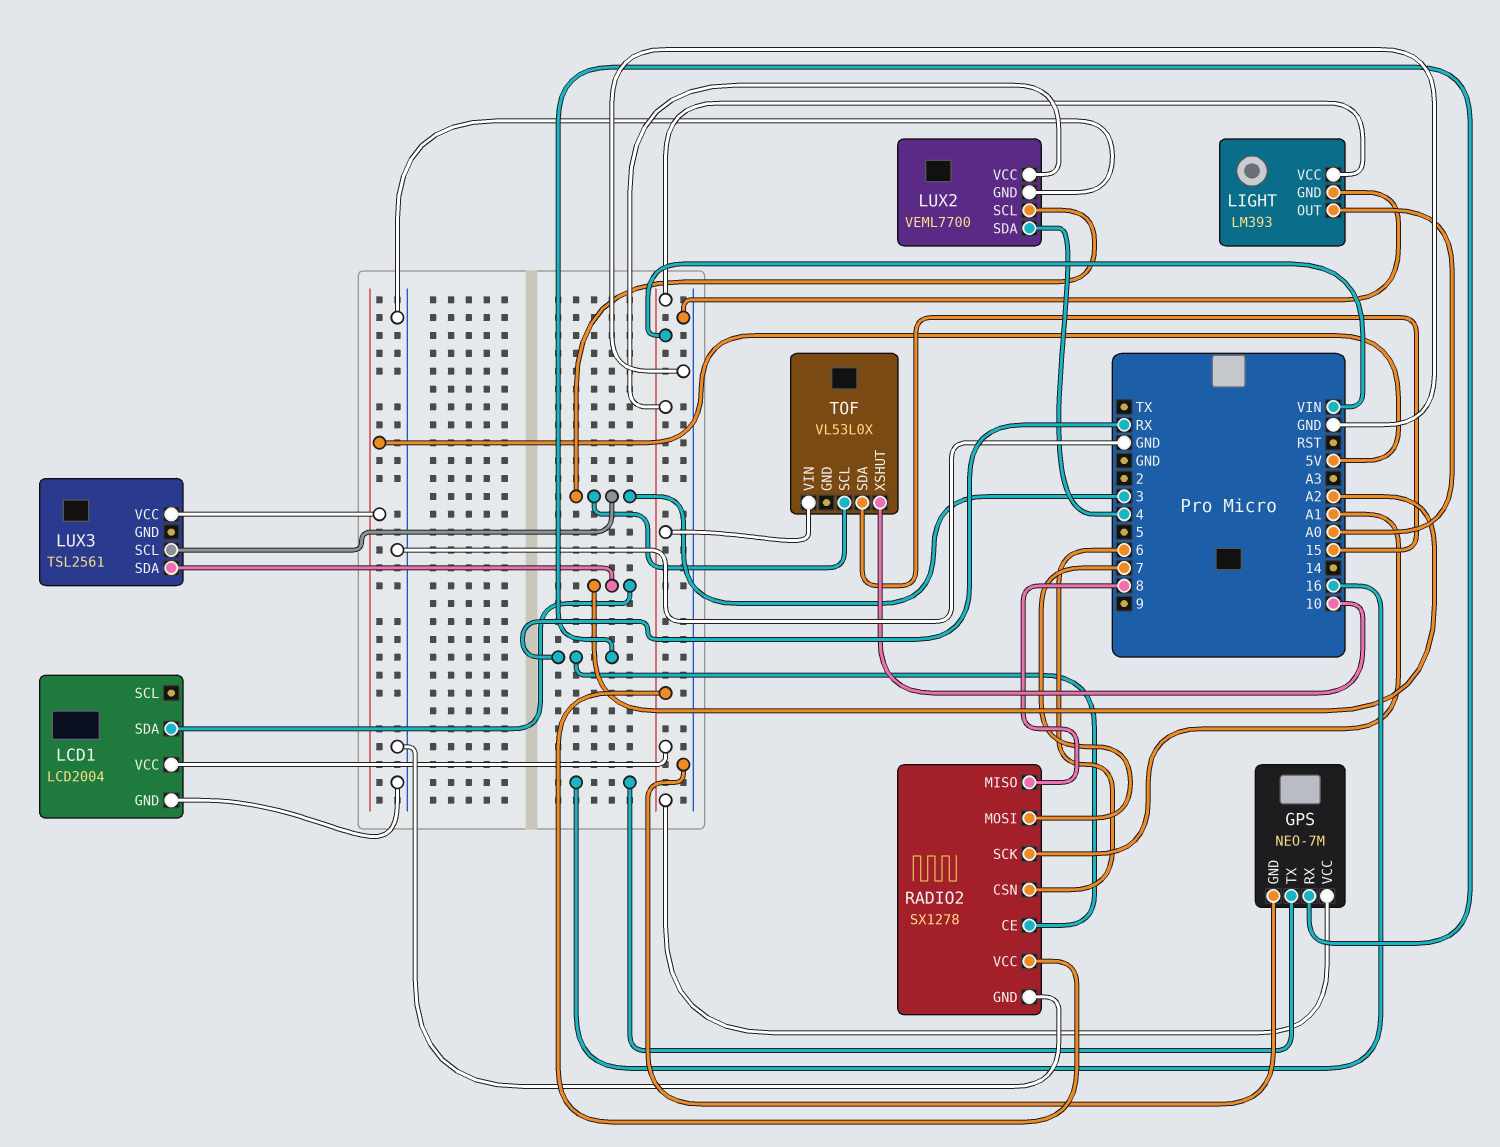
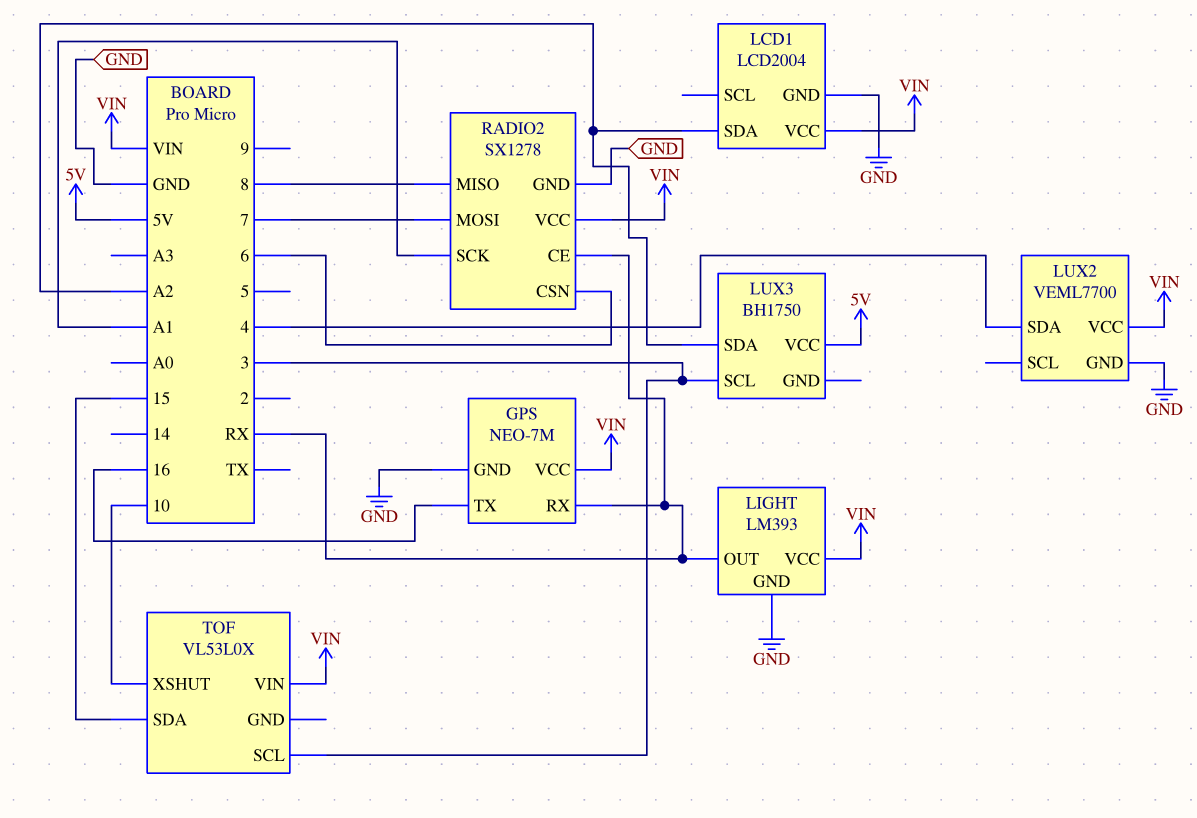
LIGHT pin OUT: A0 -> RX
LUX2 pin SCL: 3 -> none
LUX3: TSL2561 -> BH1750

